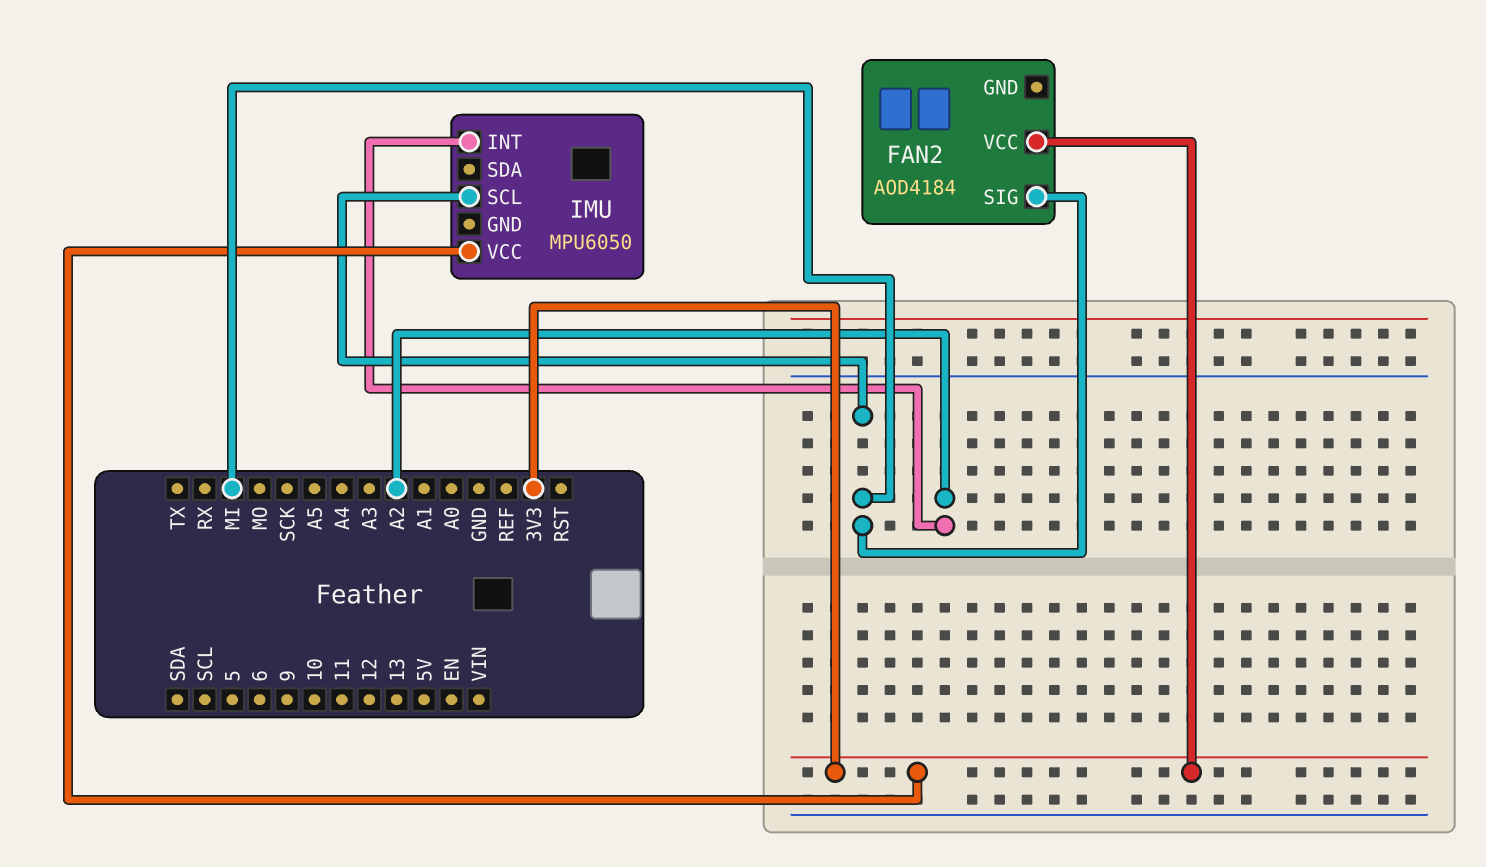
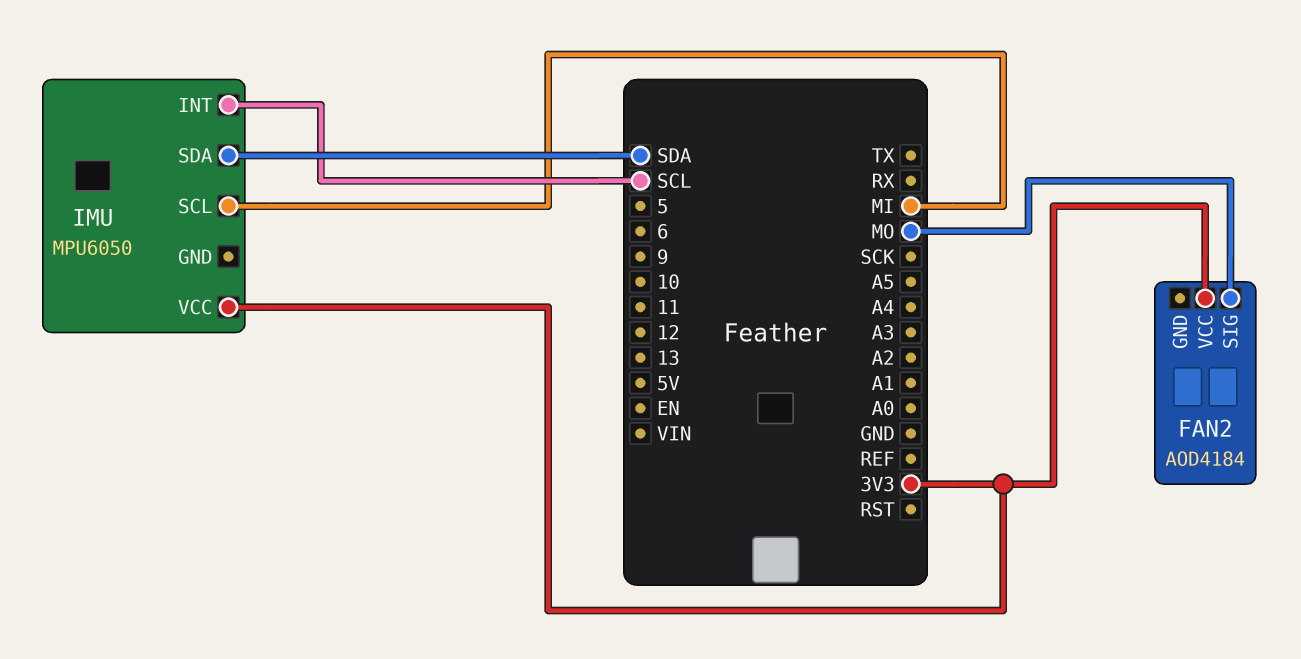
FAN2 pin SIG: MI -> MO
IMU pin INT: A2 -> SCL
IMU pin SDA: none -> SDA

